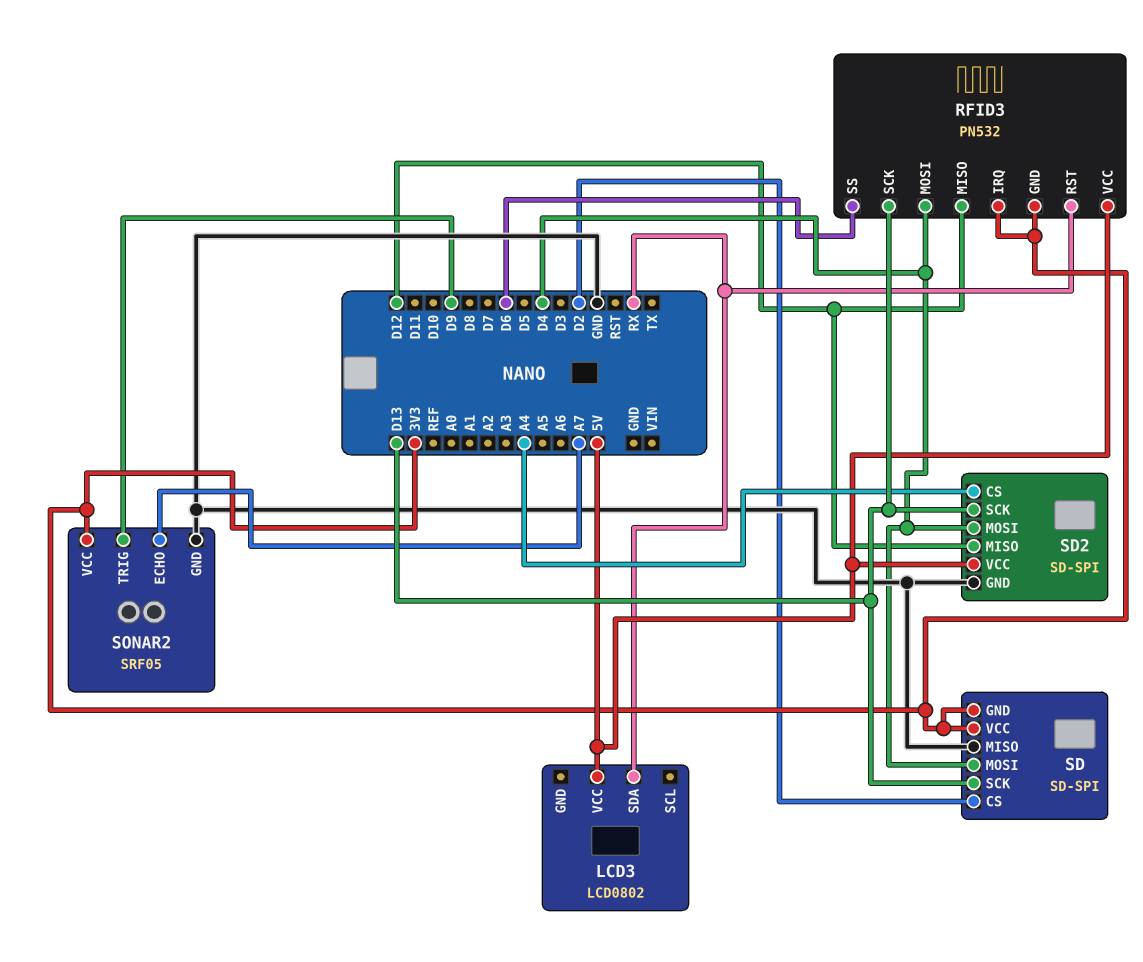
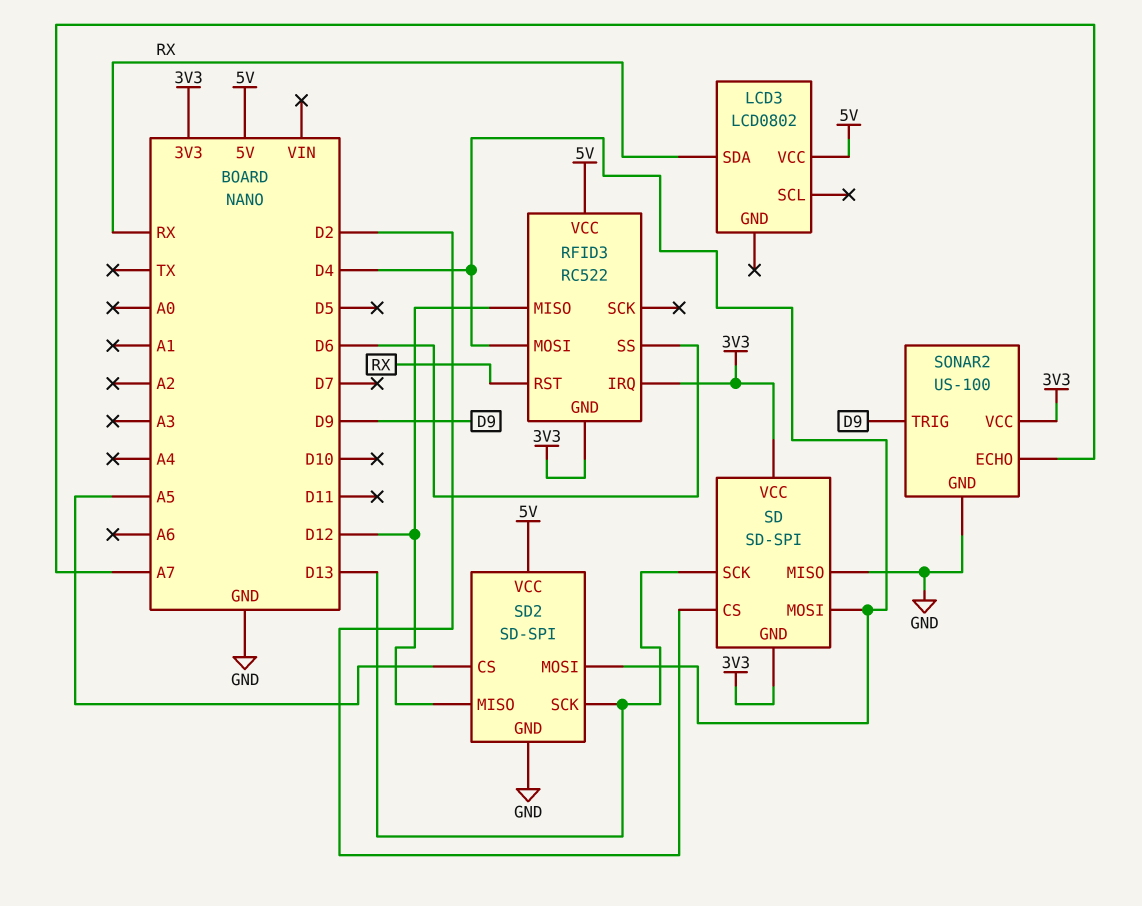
RFID3: PN532 -> RC522
RFID3 pin SCK: D13 -> none
SD2 pin CS: A4 -> A5
SONAR2: SRF05 -> US-100

